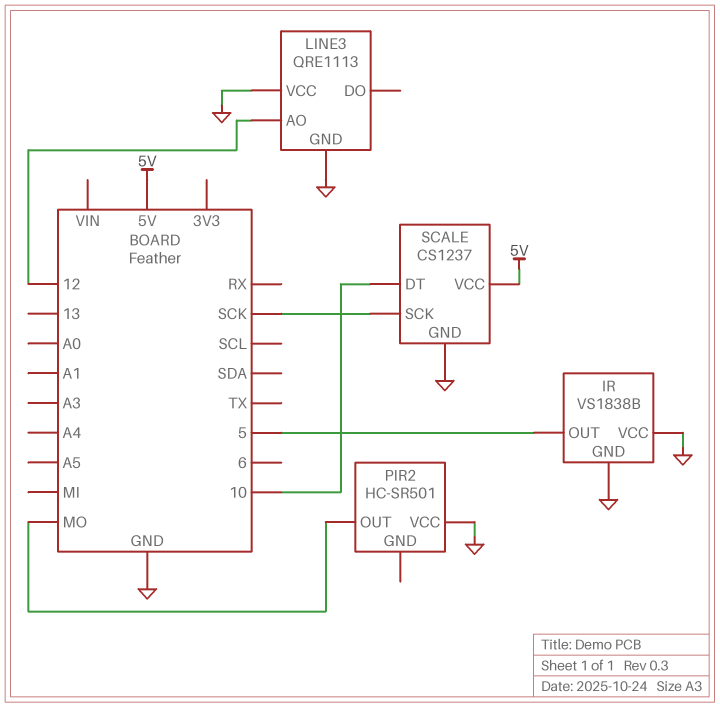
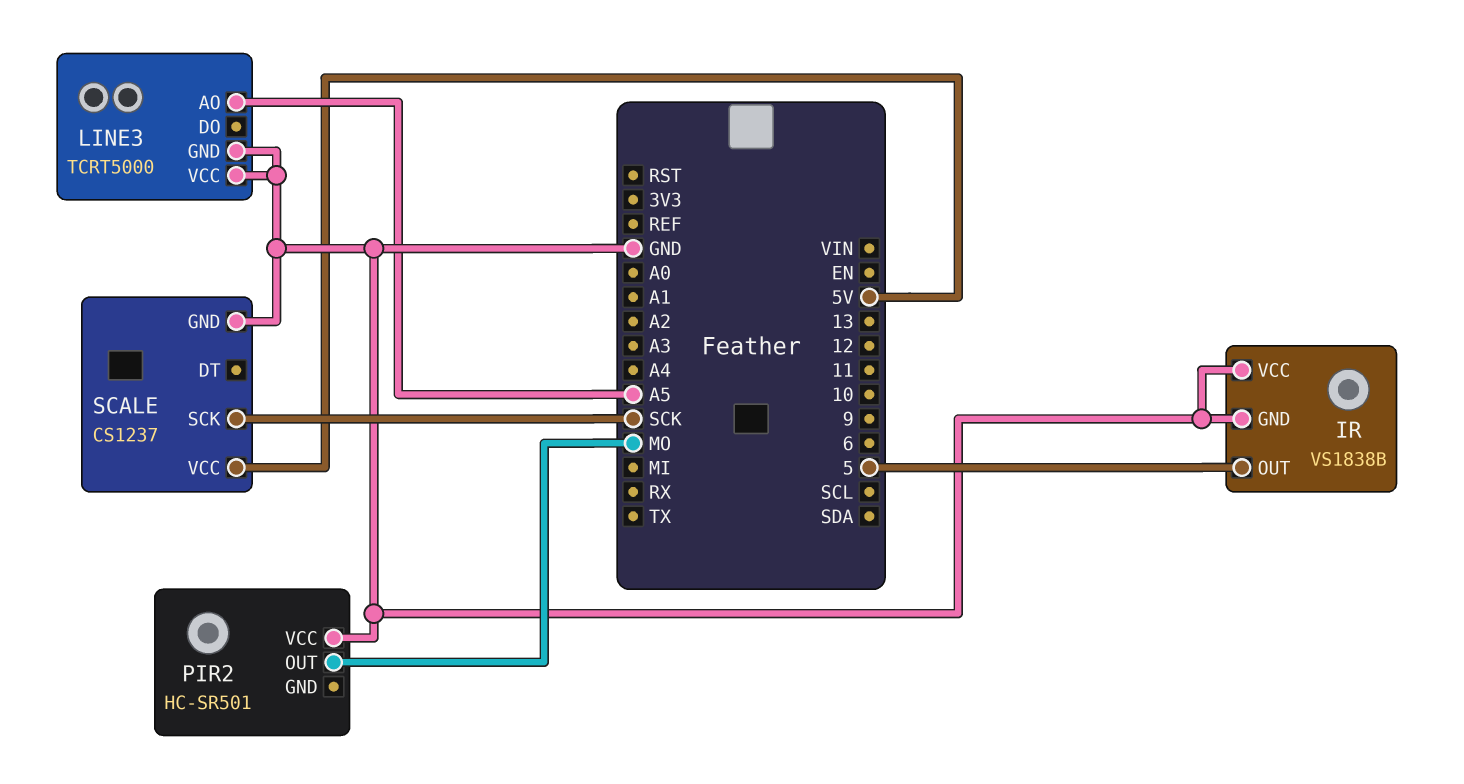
LINE3: QRE1113 -> TCRT5000
LINE3 pin AO: 12 -> A5
SCALE pin DT: 10 -> none

